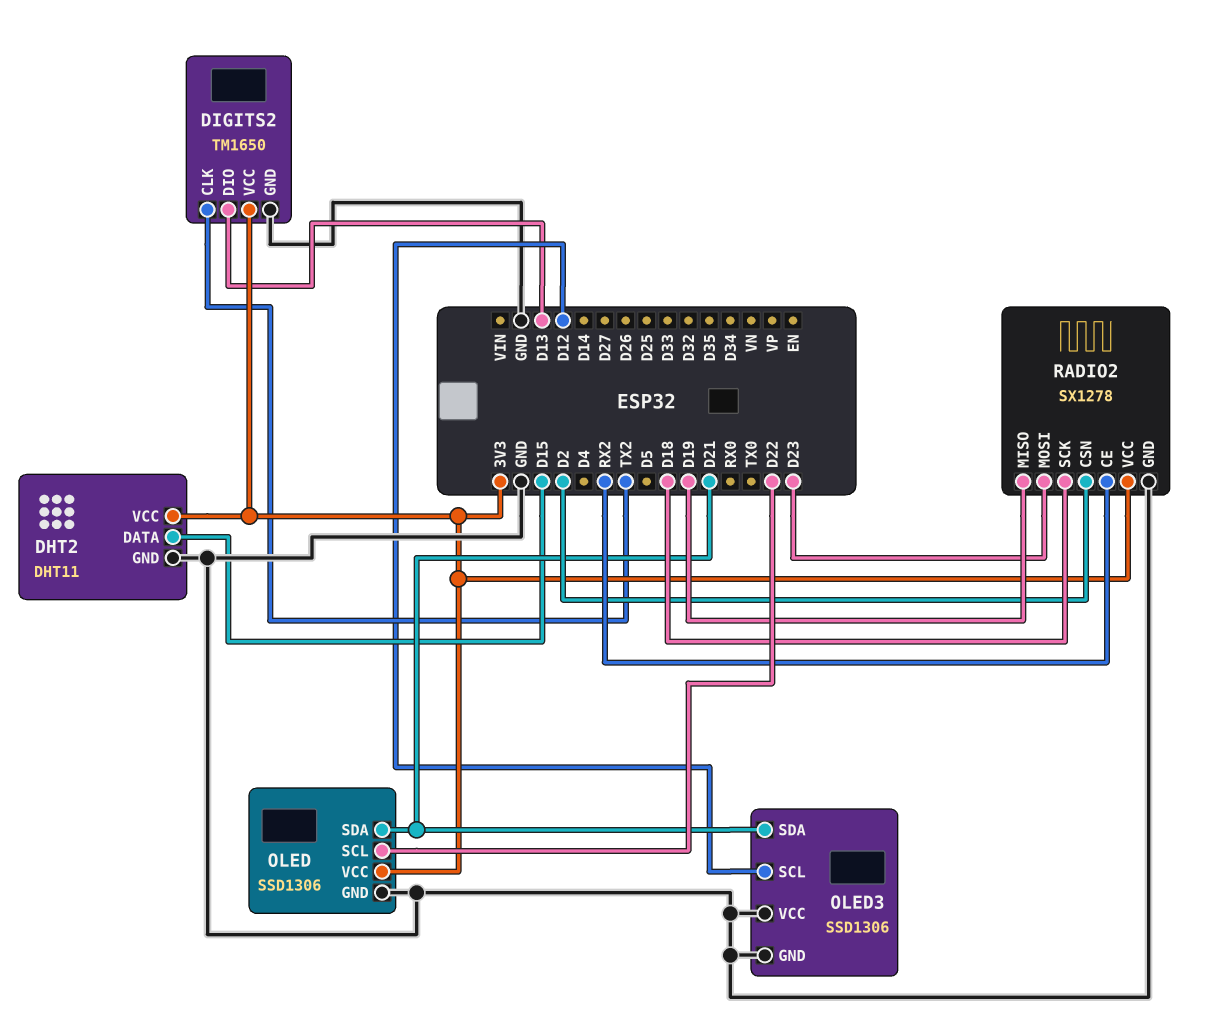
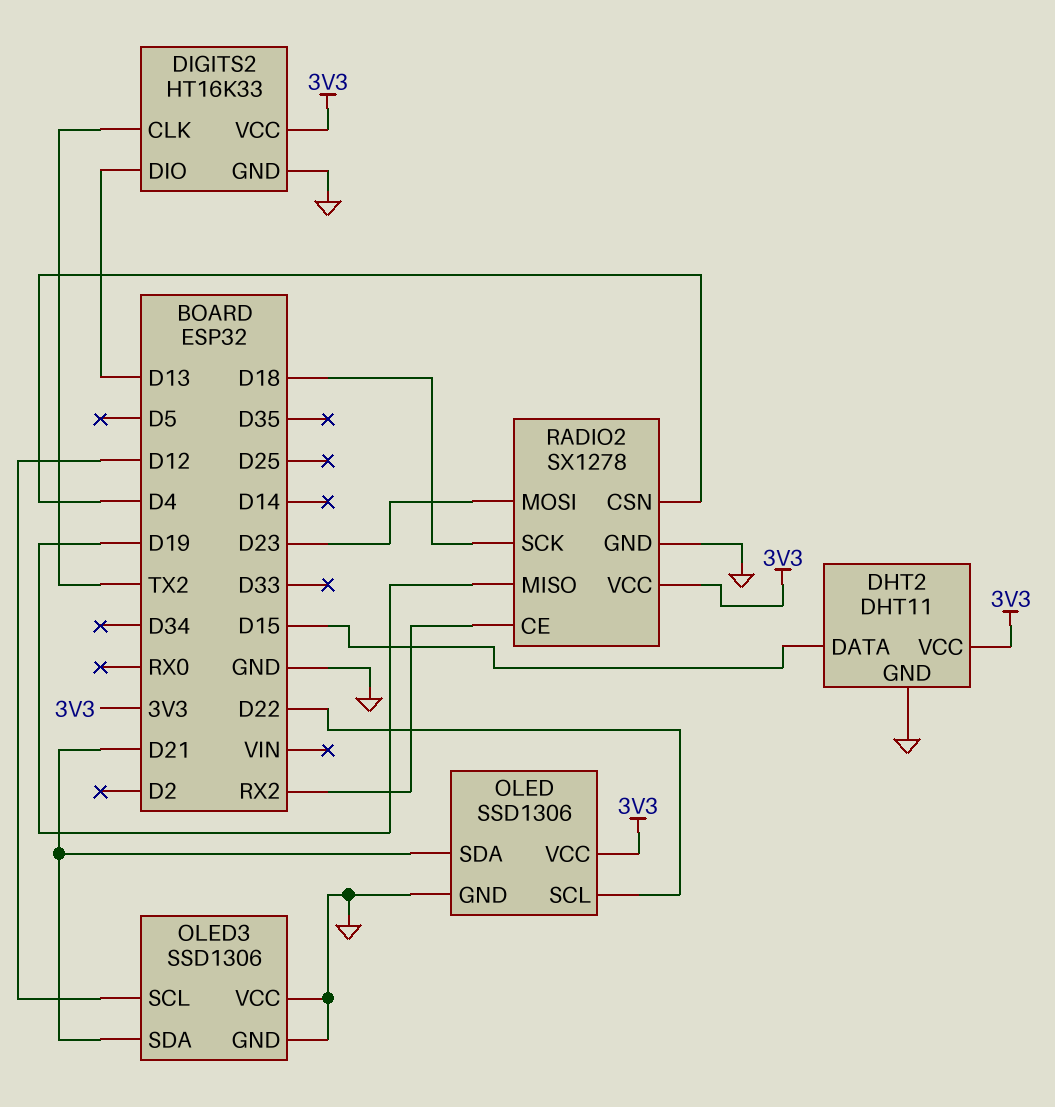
DIGITS2: TM1650 -> HT16K33
RADIO2 pin CSN: D2 -> D4

